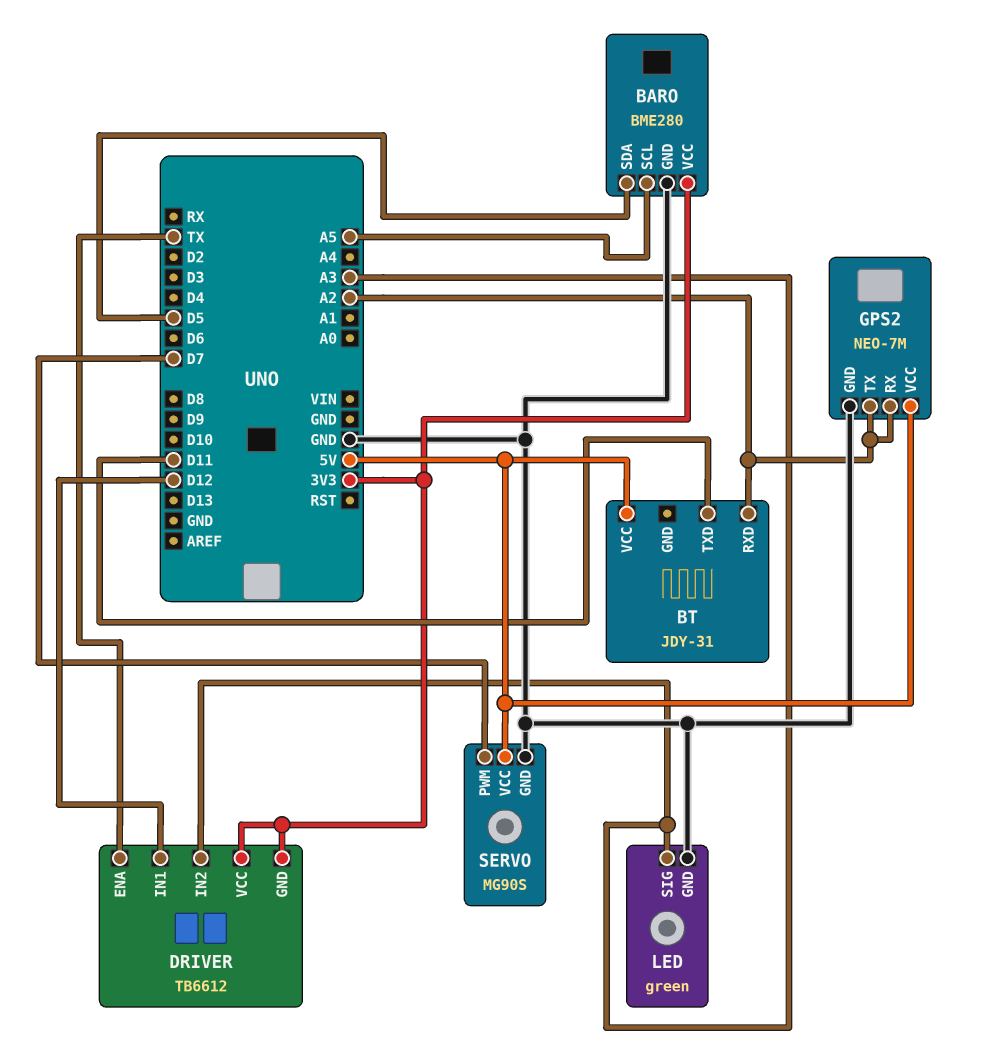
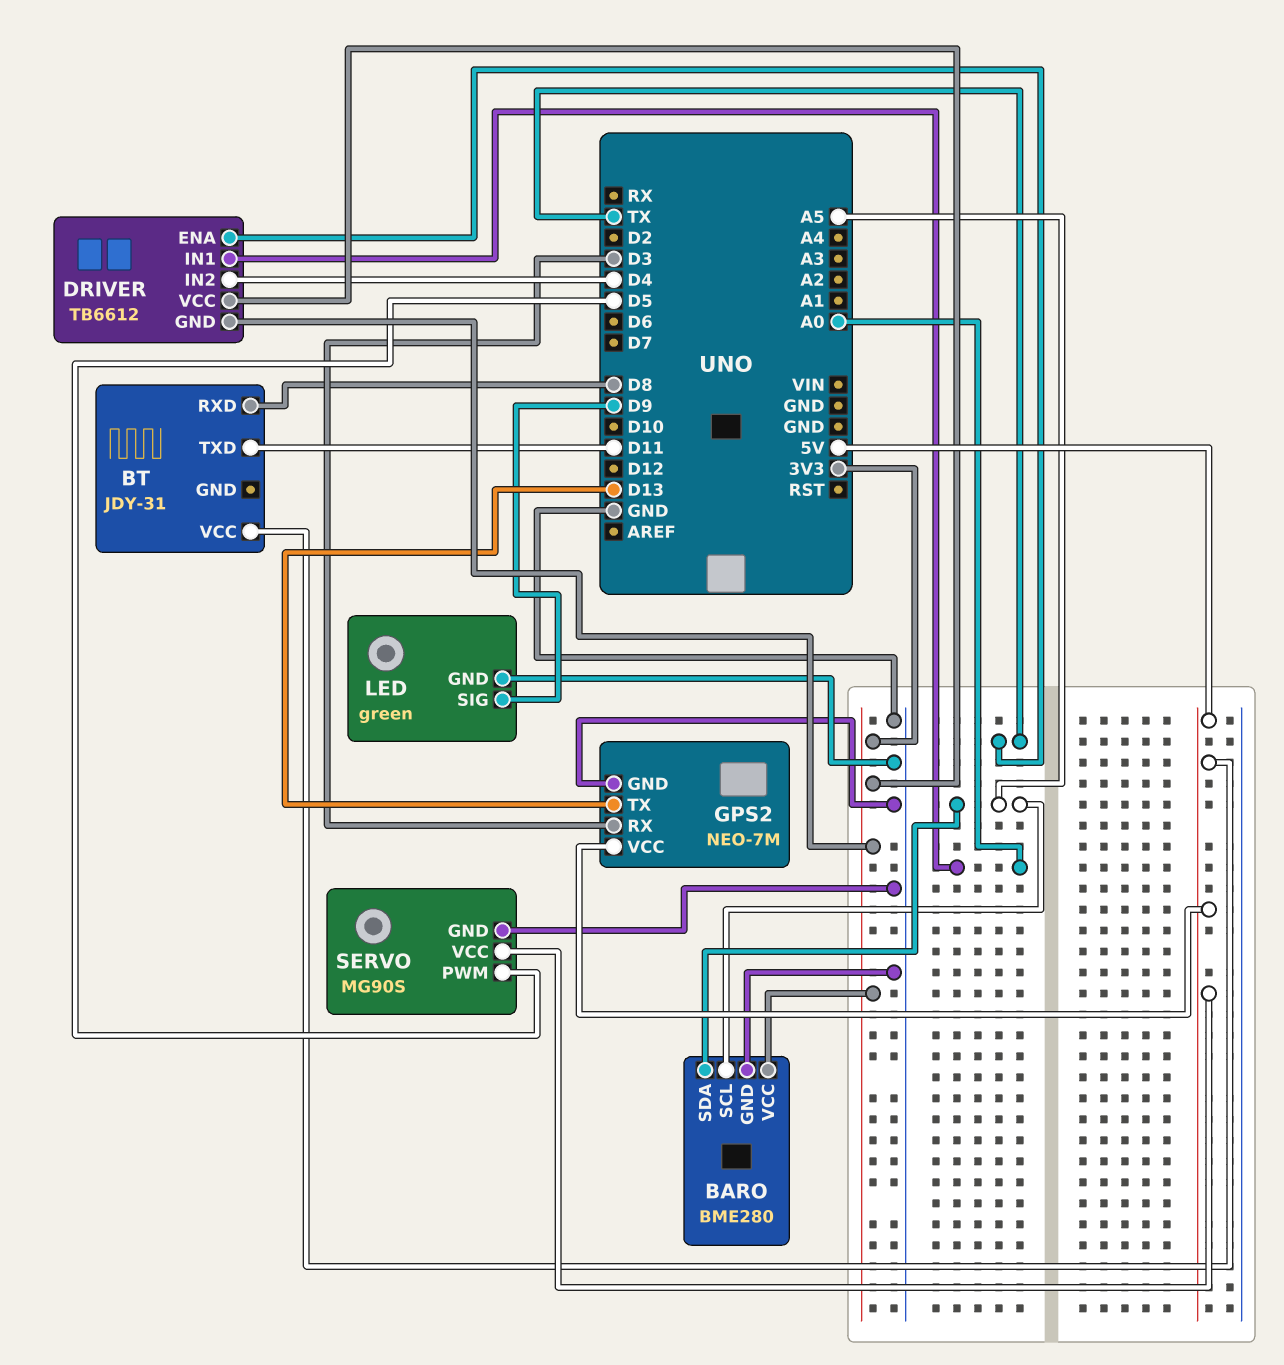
BARO pin SDA: D5 -> A5
BT pin RXD: A2 -> D8
DRIVER pin IN1: D12 -> A0
DRIVER pin IN2: A3 -> D4
GPS2 pin RX: A2 -> D3
GPS2 pin TX: A2 -> D13
LED pin SIG: A3 -> D9
SERVO pin PWM: D7 -> D5

